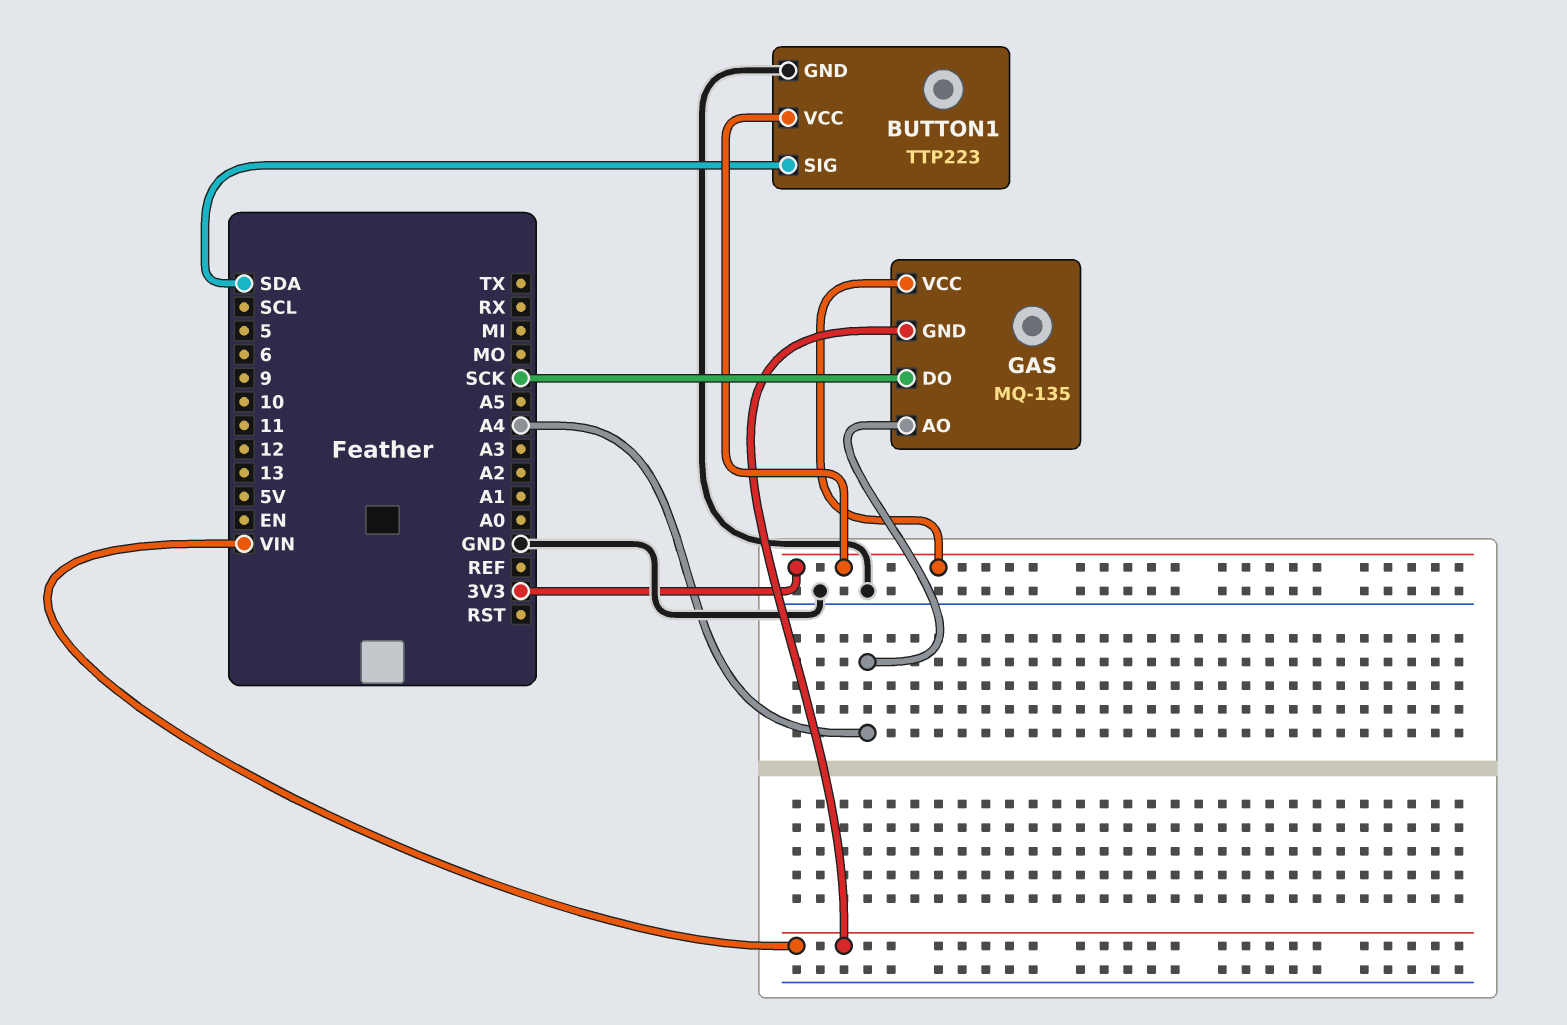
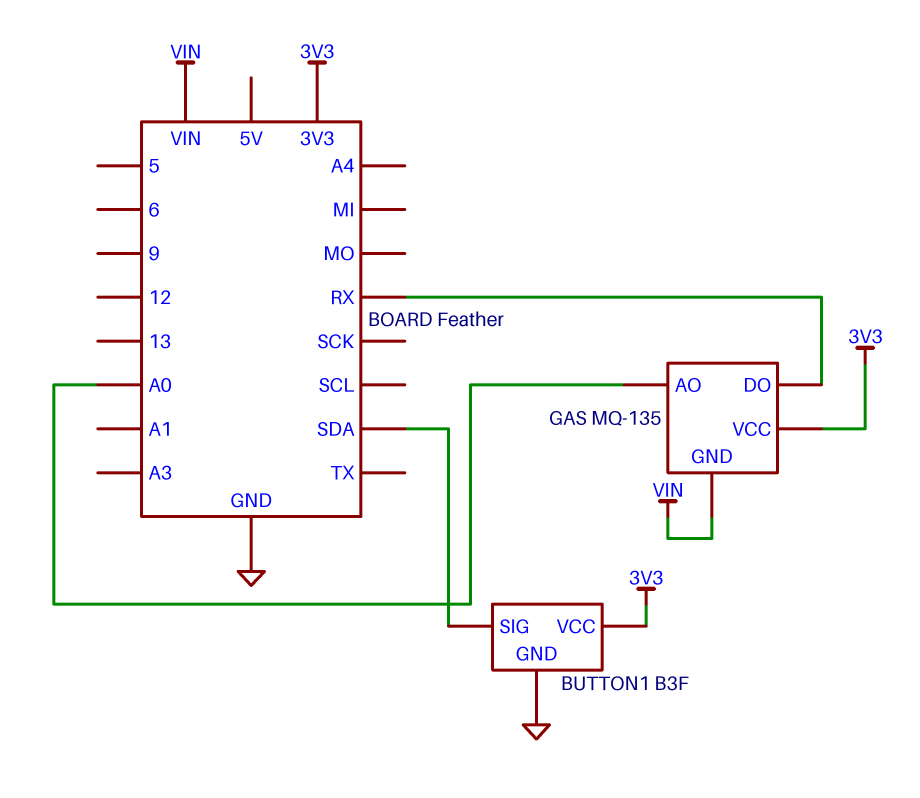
BUTTON1: TTP223 -> B3F
GAS pin AO: A4 -> A0
GAS pin DO: SCK -> RX

